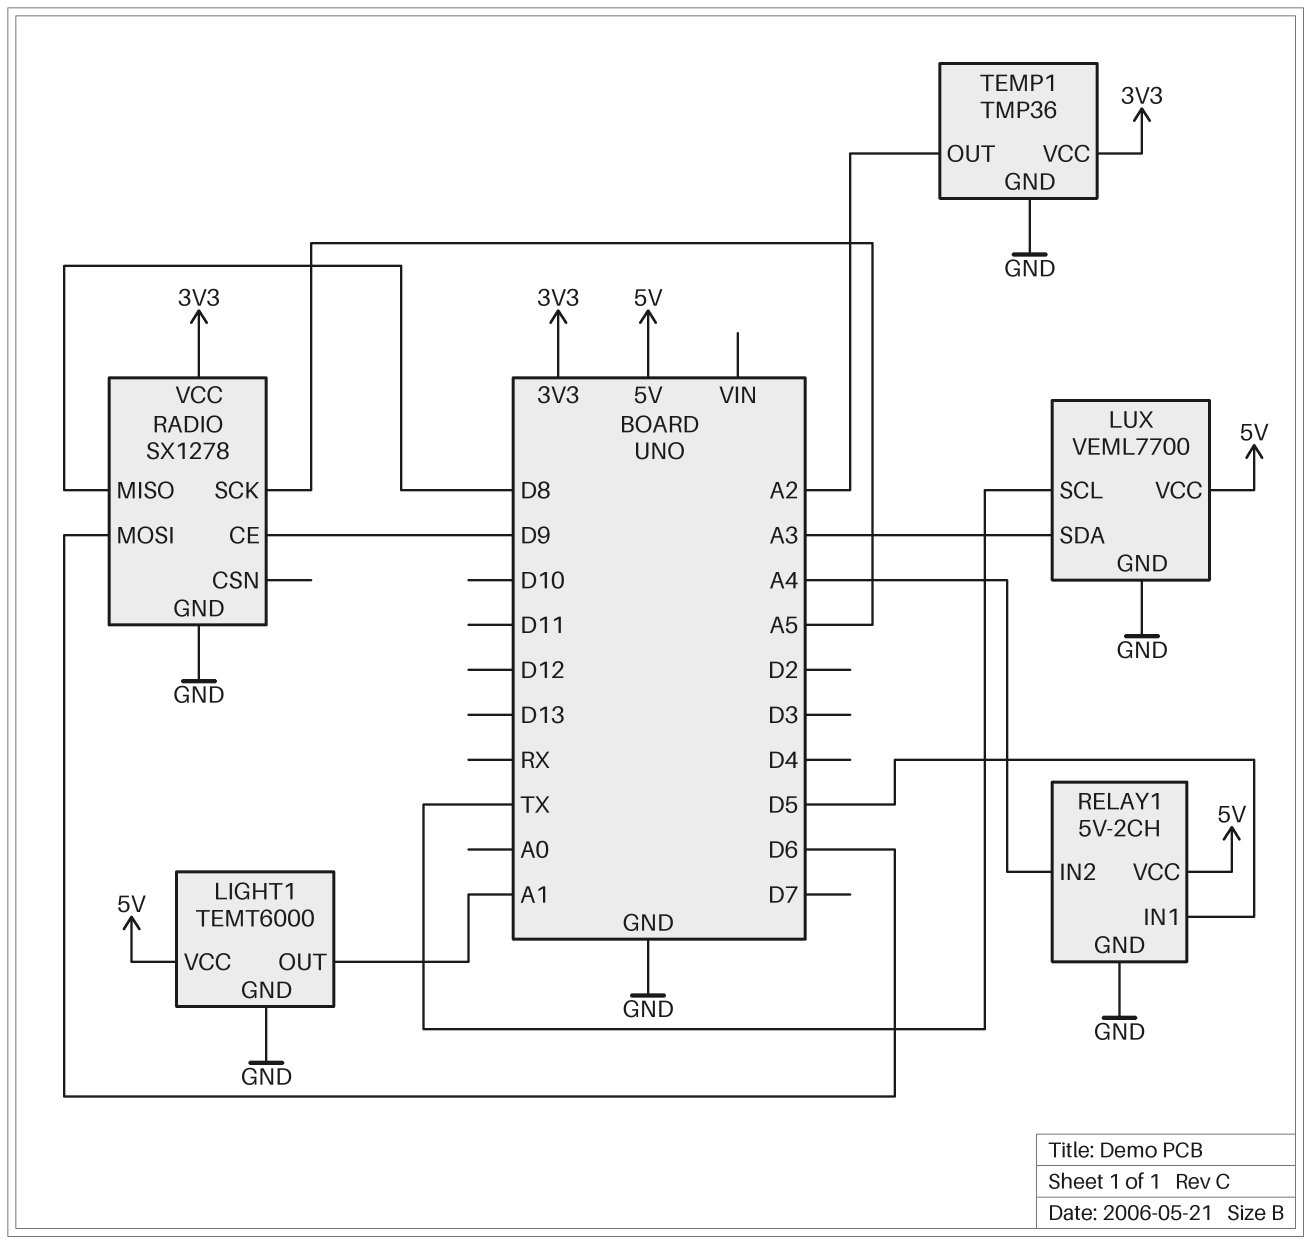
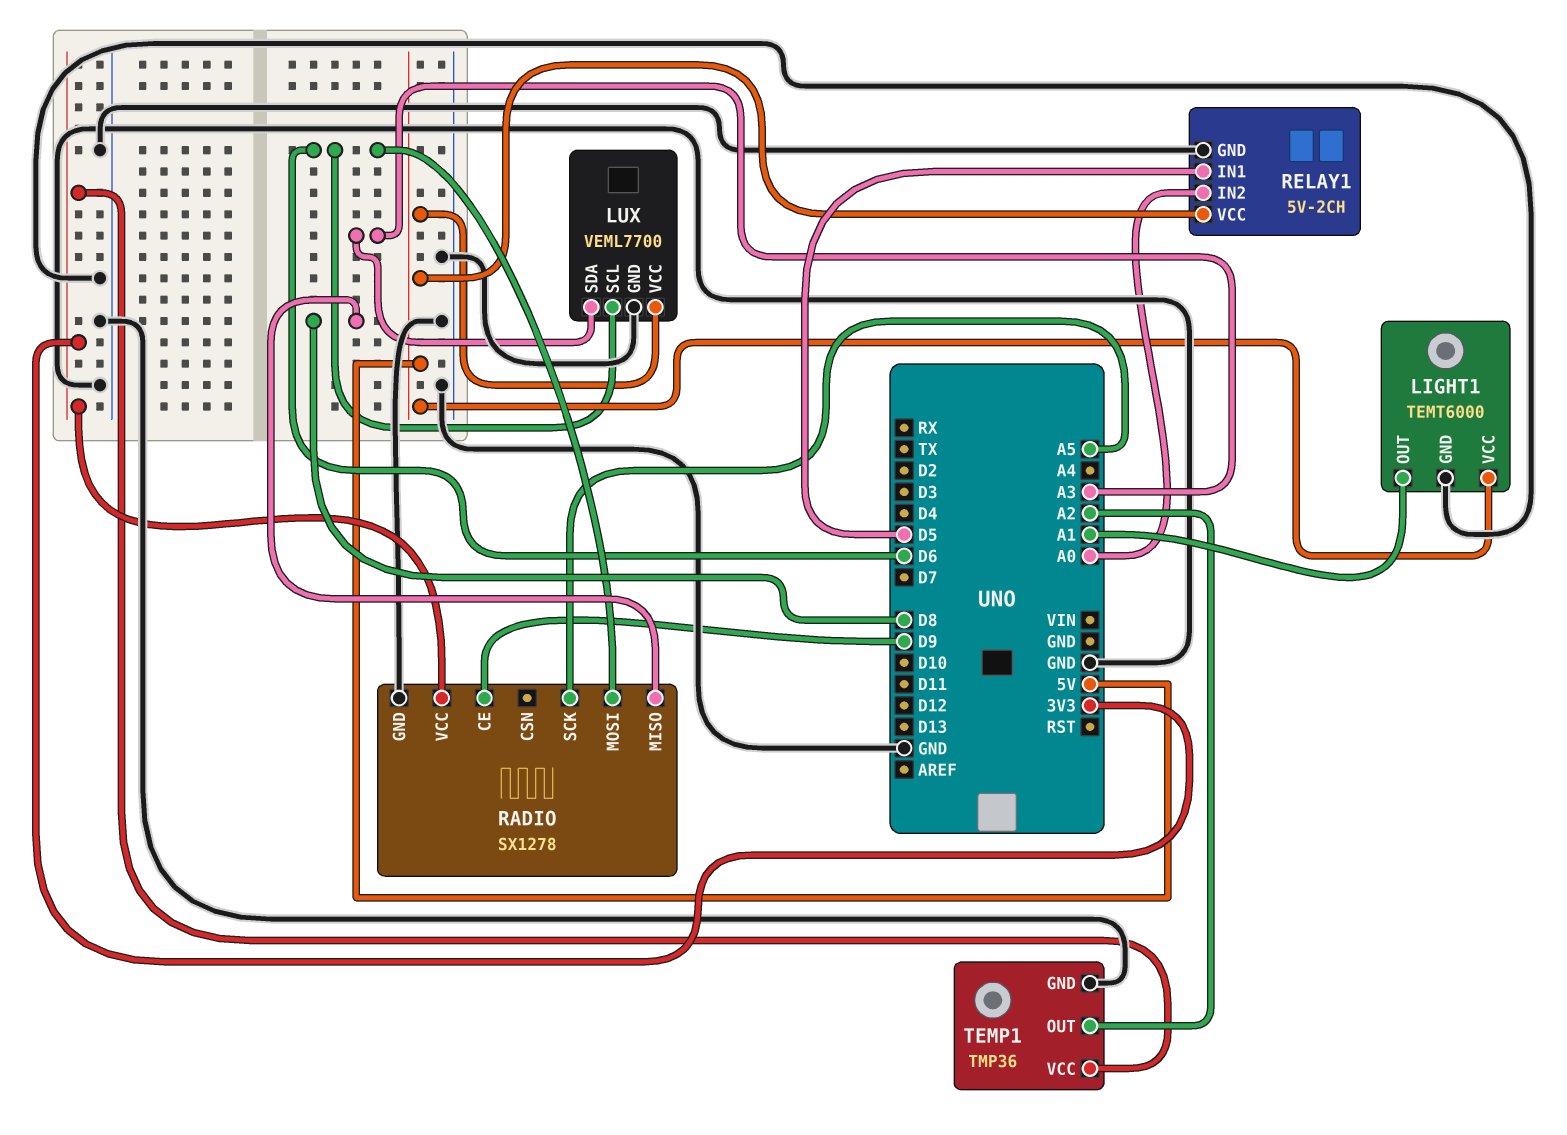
LUX pin SCL: TX -> D6
RELAY1 pin IN2: A4 -> A0

